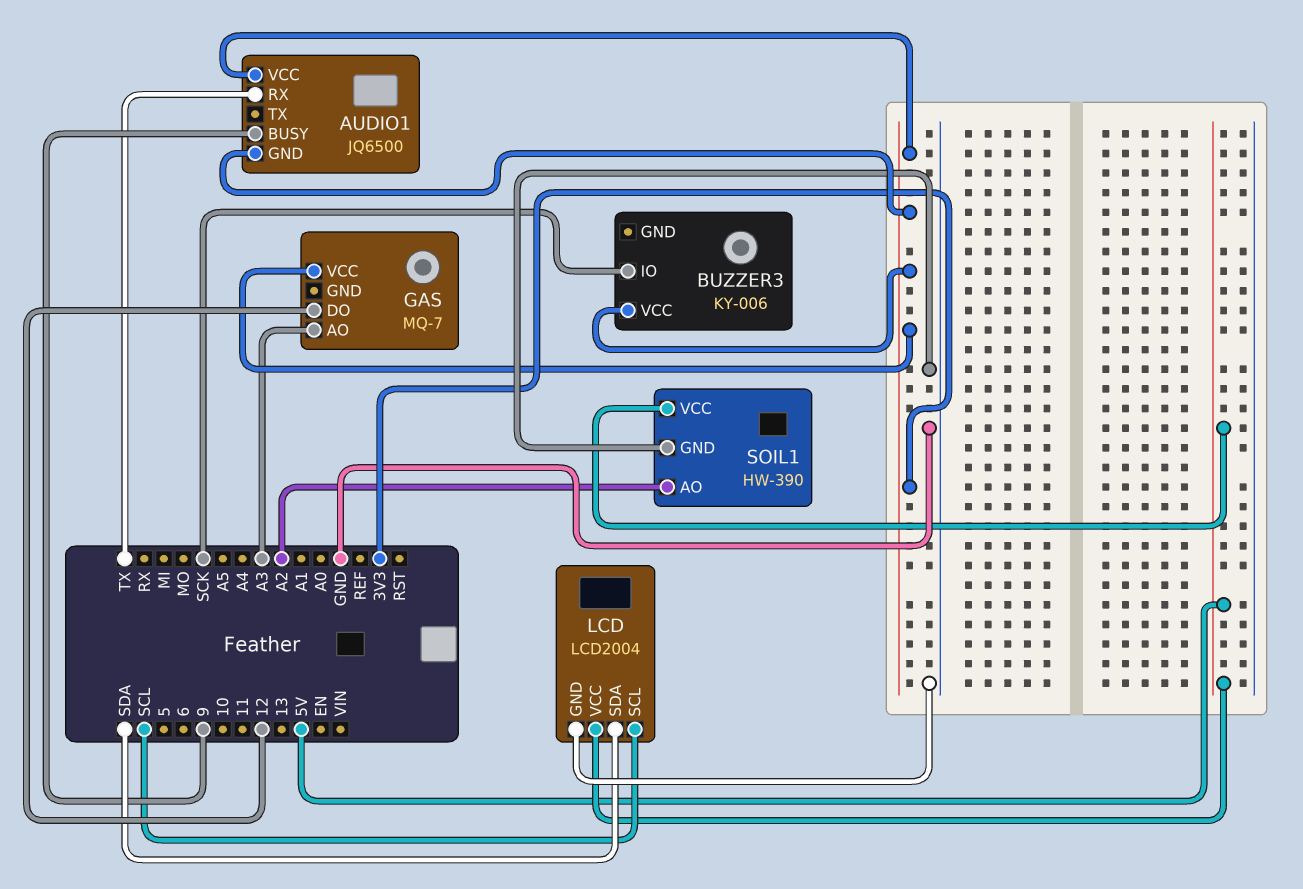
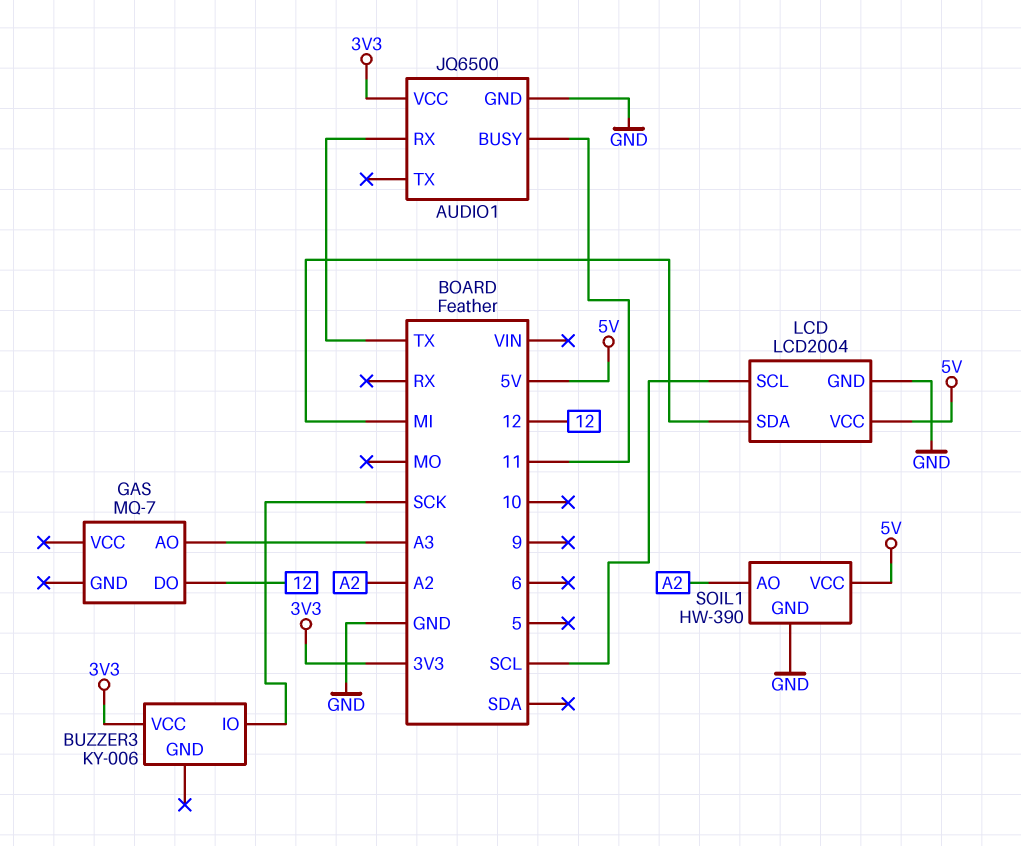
AUDIO1 pin BUSY: 9 -> 11
AUDIO1 pin GND: 3V3 -> GND
GAS pin VCC: 3V3 -> none
LCD pin SDA: SDA -> MI

